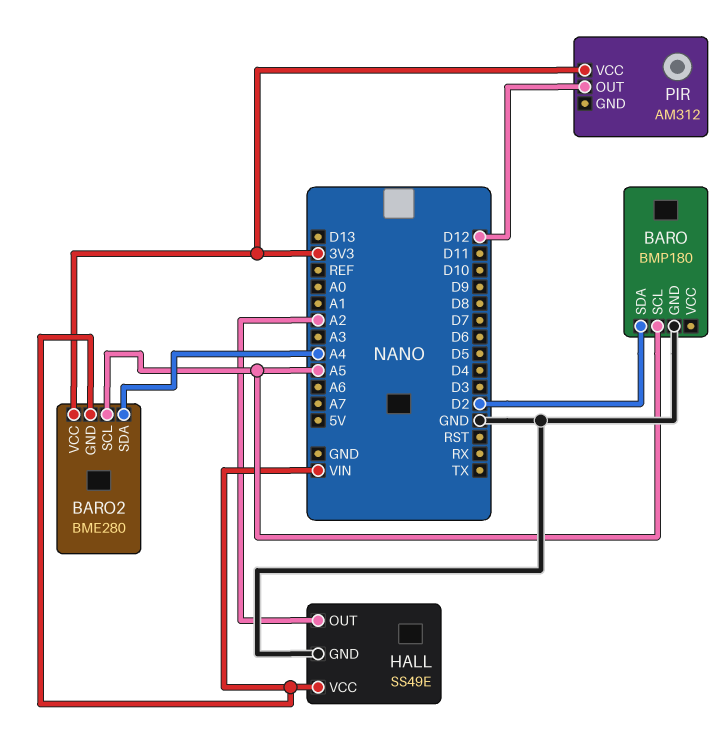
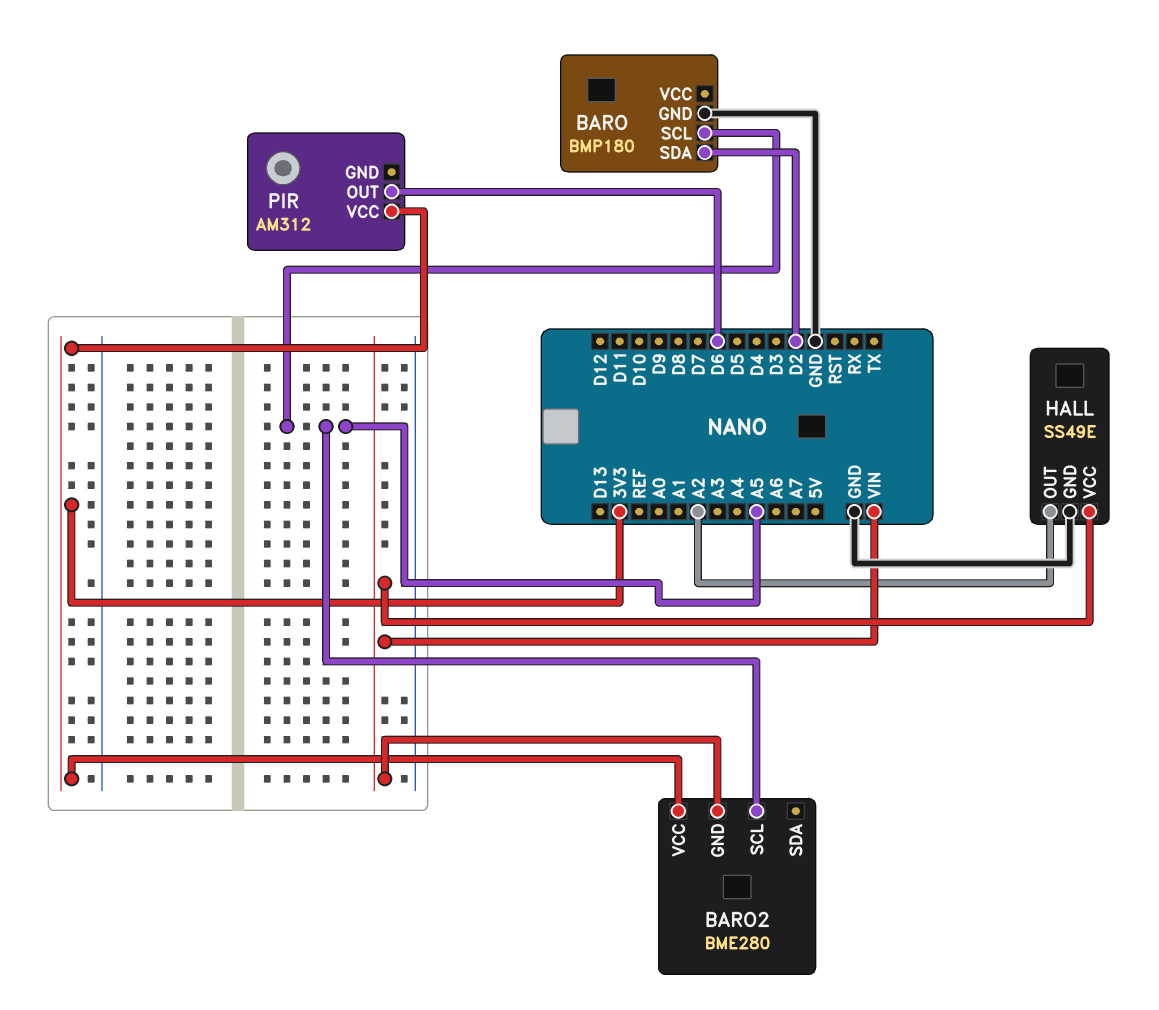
BARO2 pin SDA: A4 -> none
PIR pin OUT: D12 -> D6

